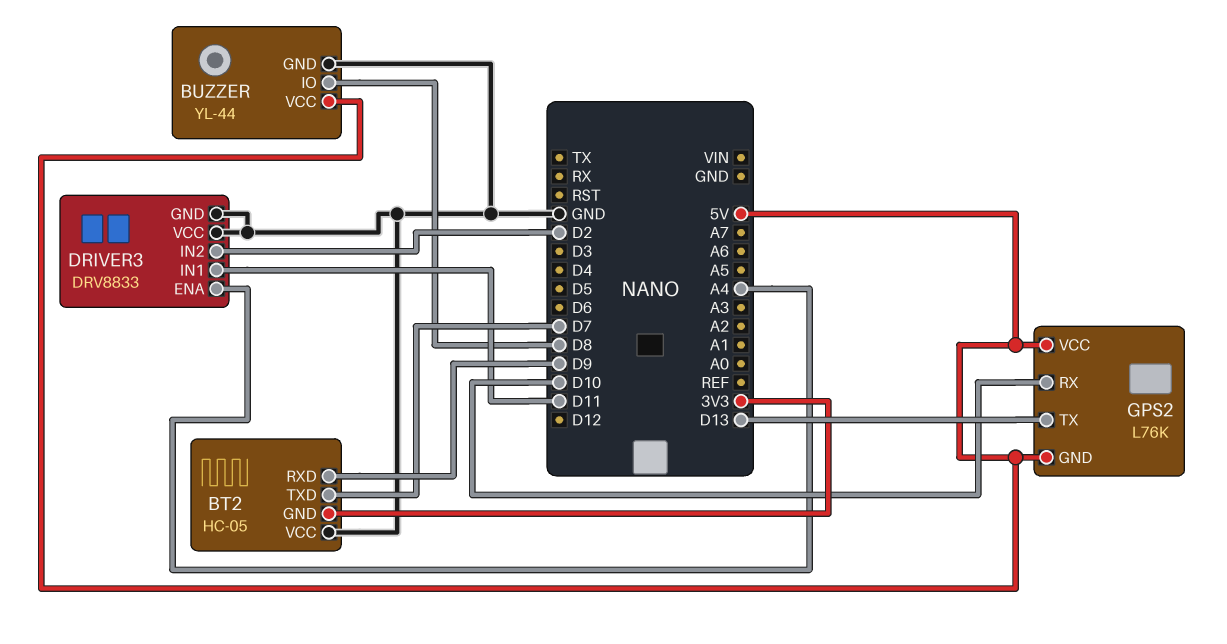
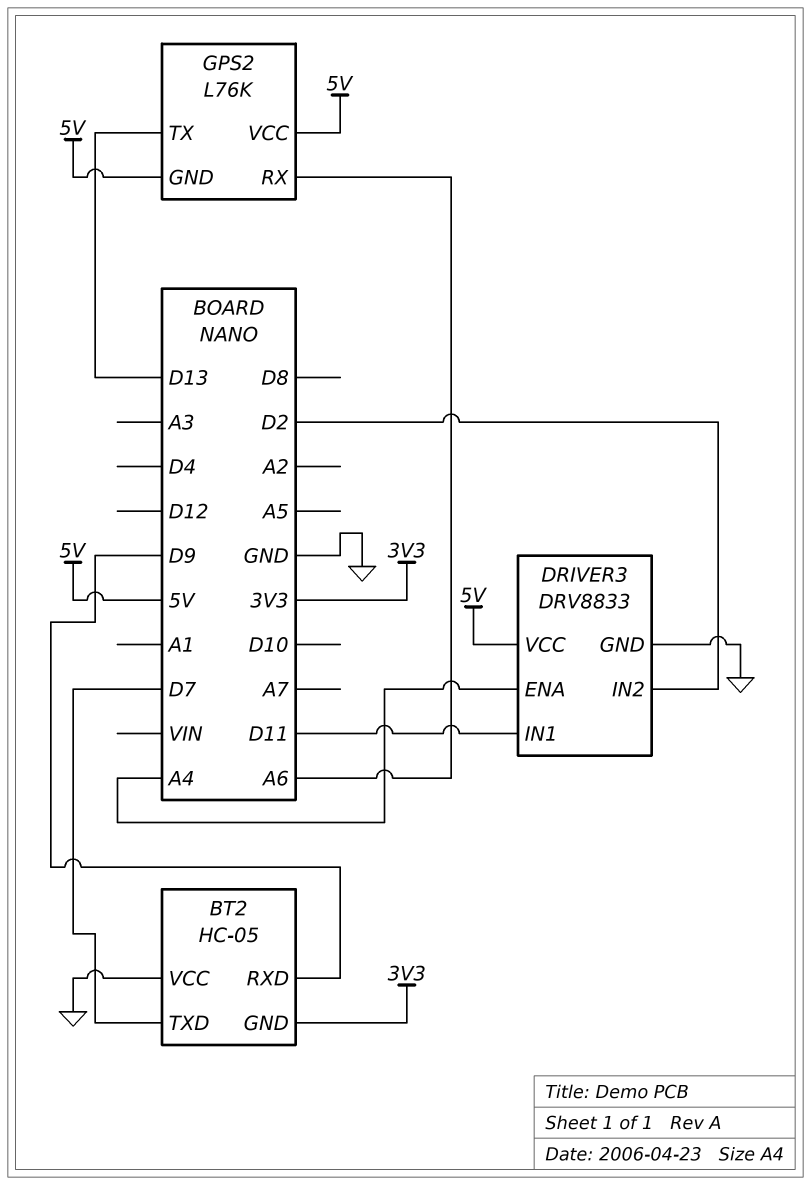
BUZZER: YL-44 -> none
BUZZER pin GND: GND -> none
BUZZER pin IO: D8 -> none
BUZZER pin VCC: 5V -> none
DRIVER3 pin VCC: GND -> 5V
GPS2 pin RX: D10 -> A6

